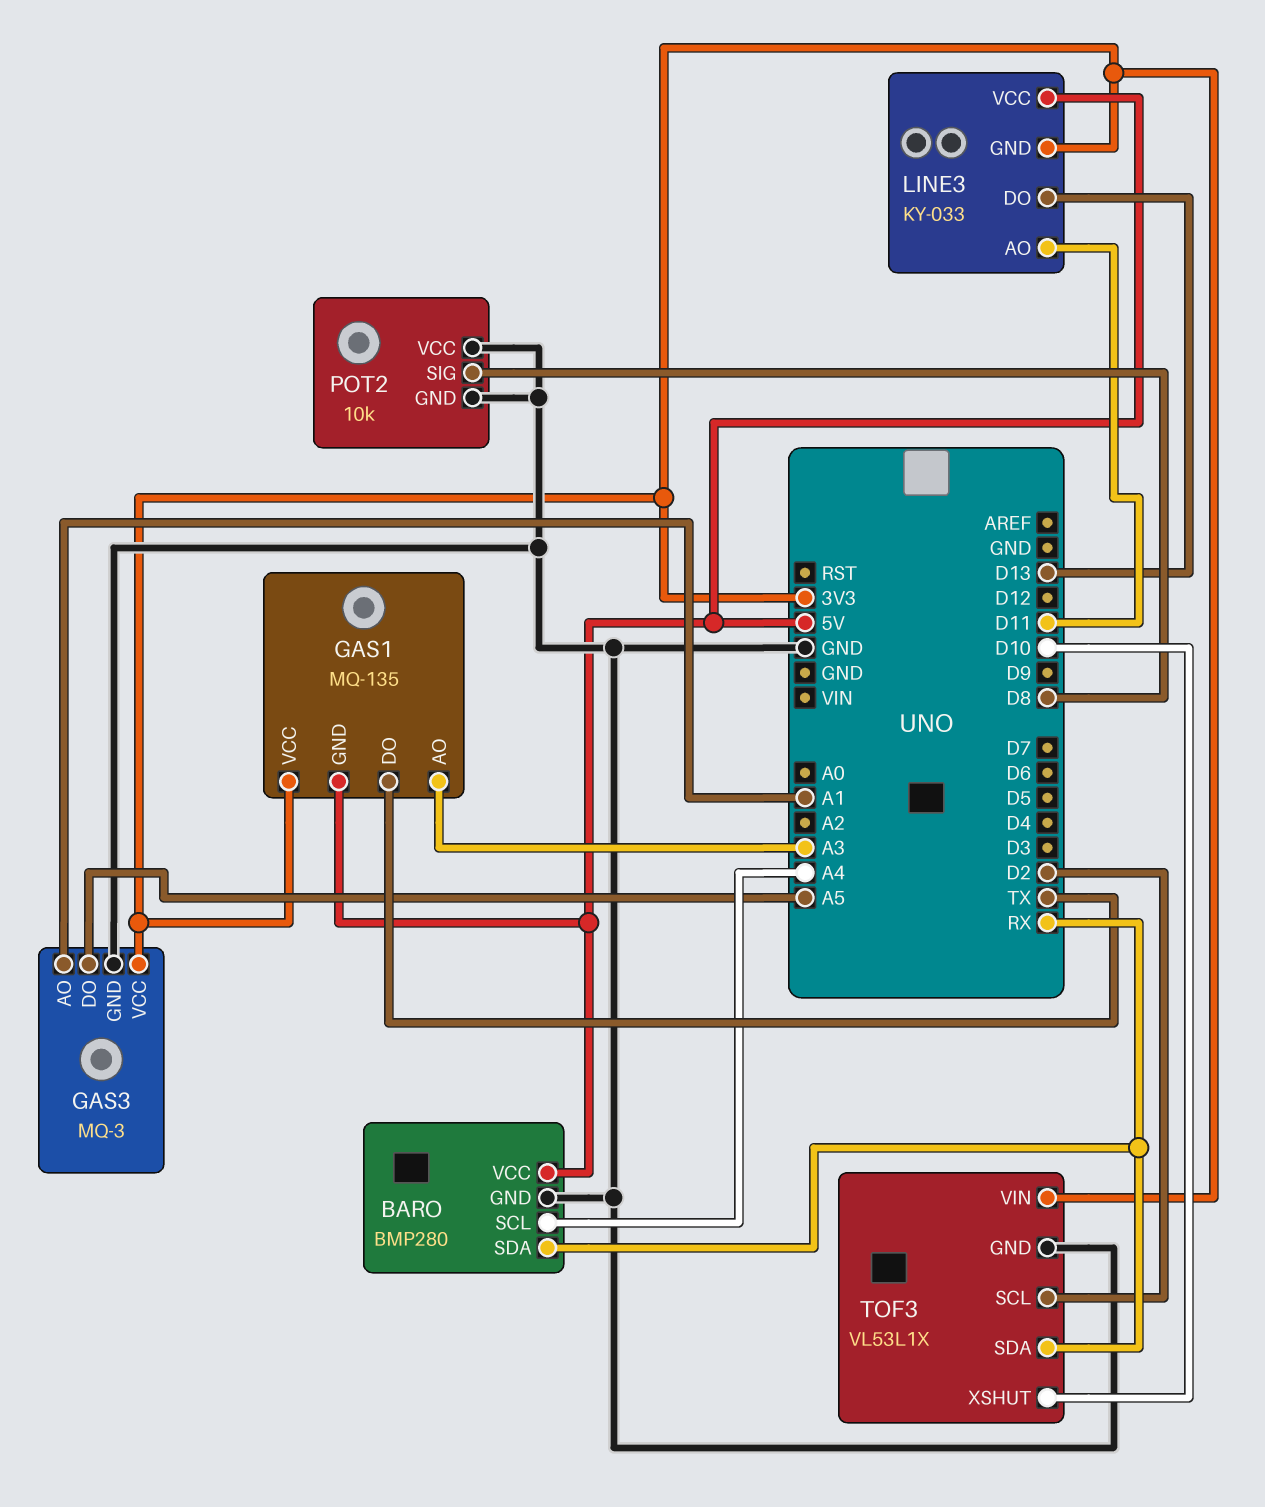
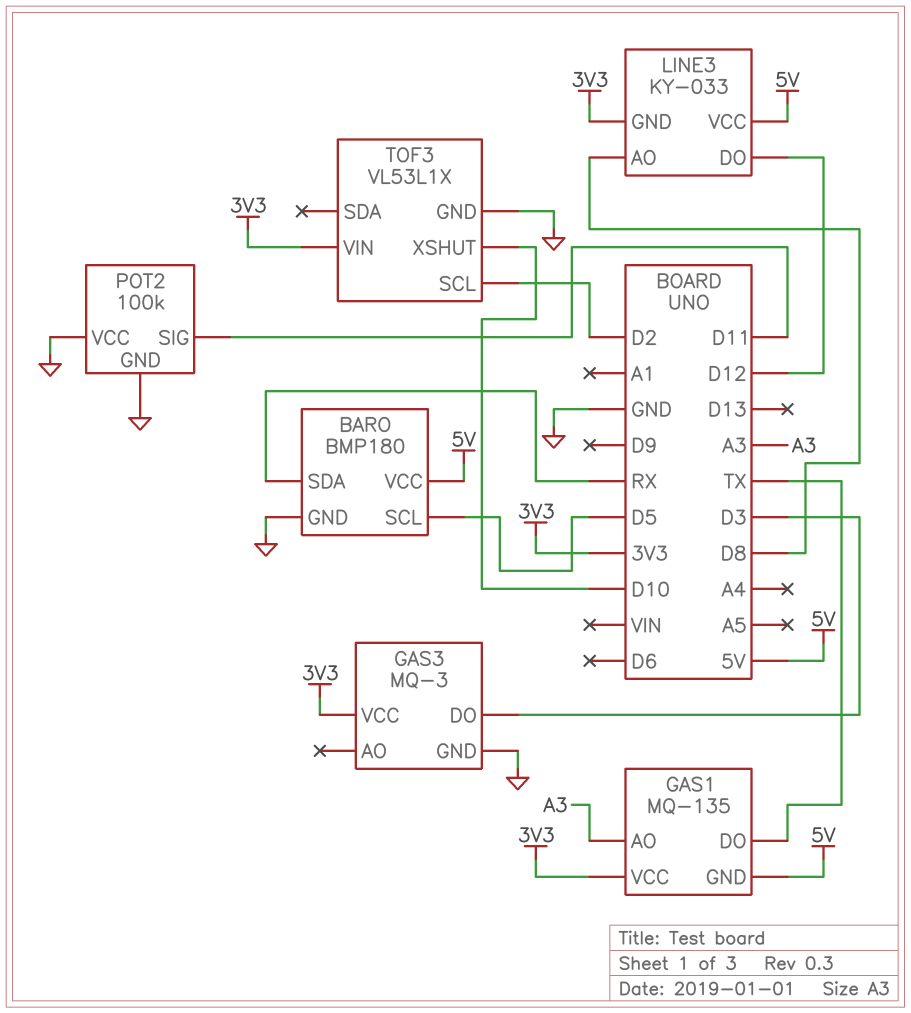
BARO: BMP280 -> BMP180
BARO pin SCL: A4 -> D5
GAS3 pin AO: A1 -> none
GAS3 pin DO: A5 -> D3
LINE3 pin AO: D11 -> D8
LINE3 pin DO: D13 -> D12
POT2: 10k -> 100k
POT2 pin SIG: D8 -> D11
TOF3 pin SDA: RX -> none

